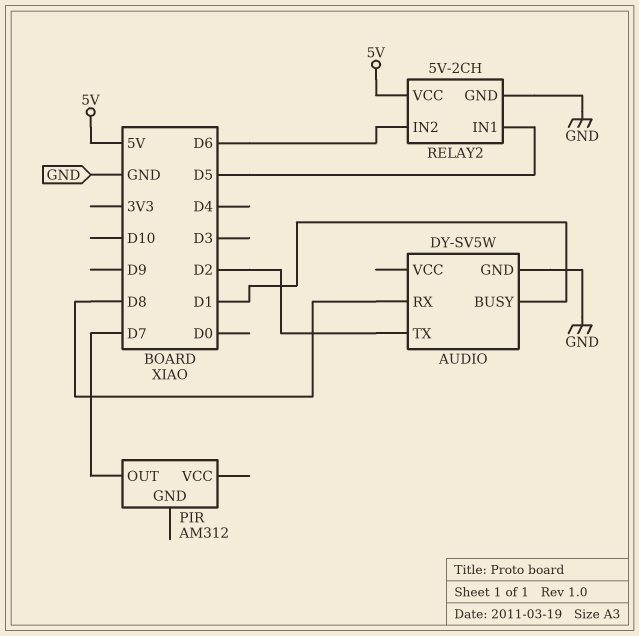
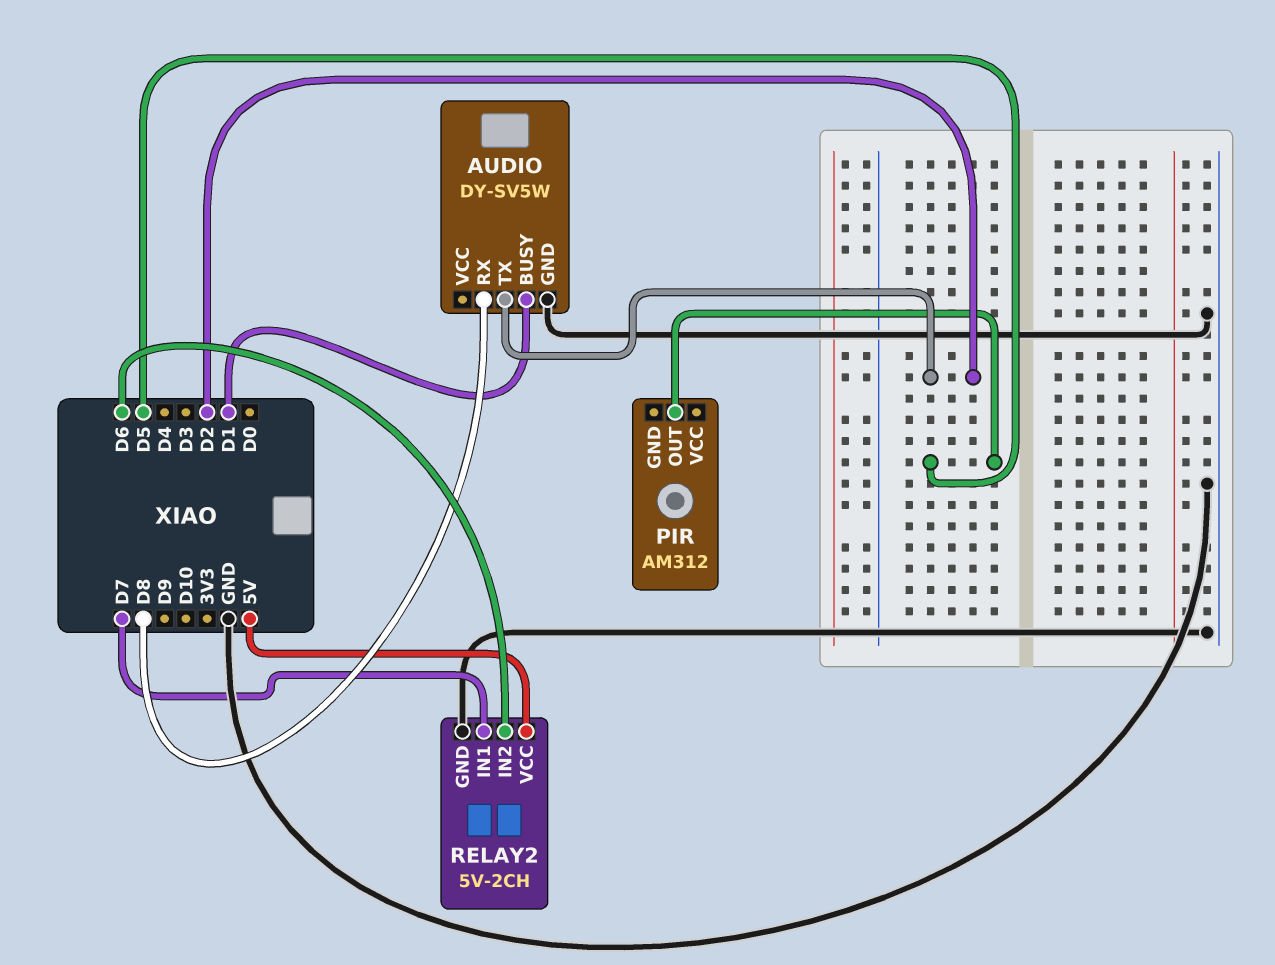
PIR pin OUT: D7 -> D5
RELAY2 pin IN1: D5 -> D7

